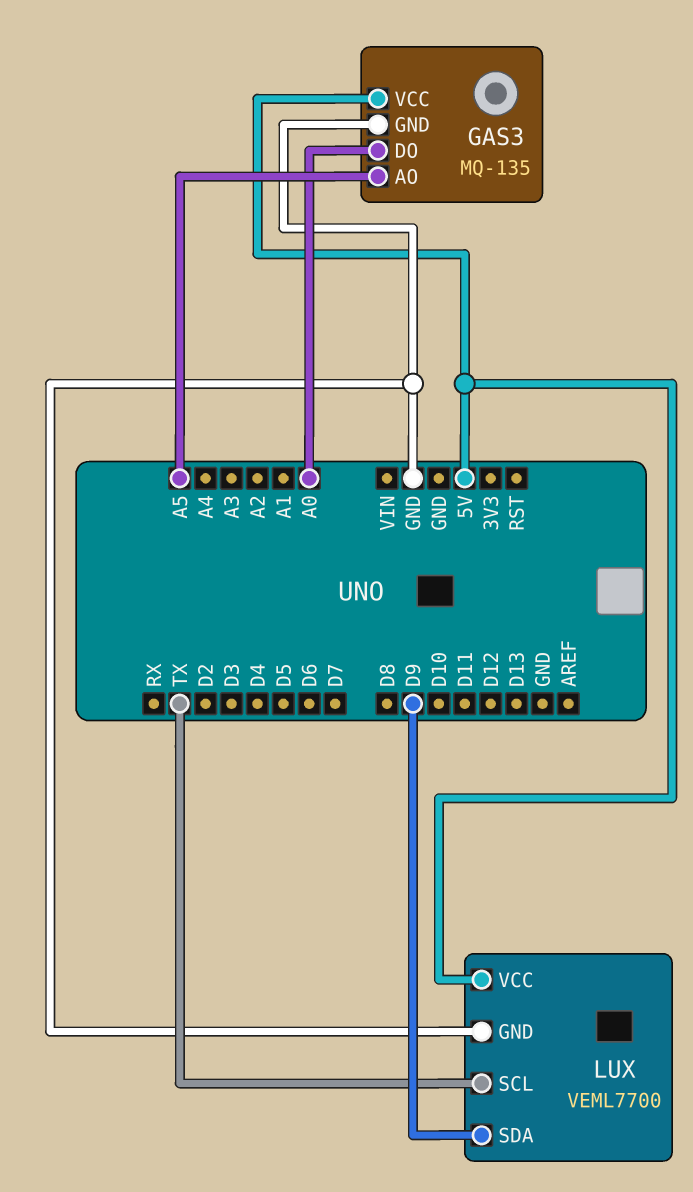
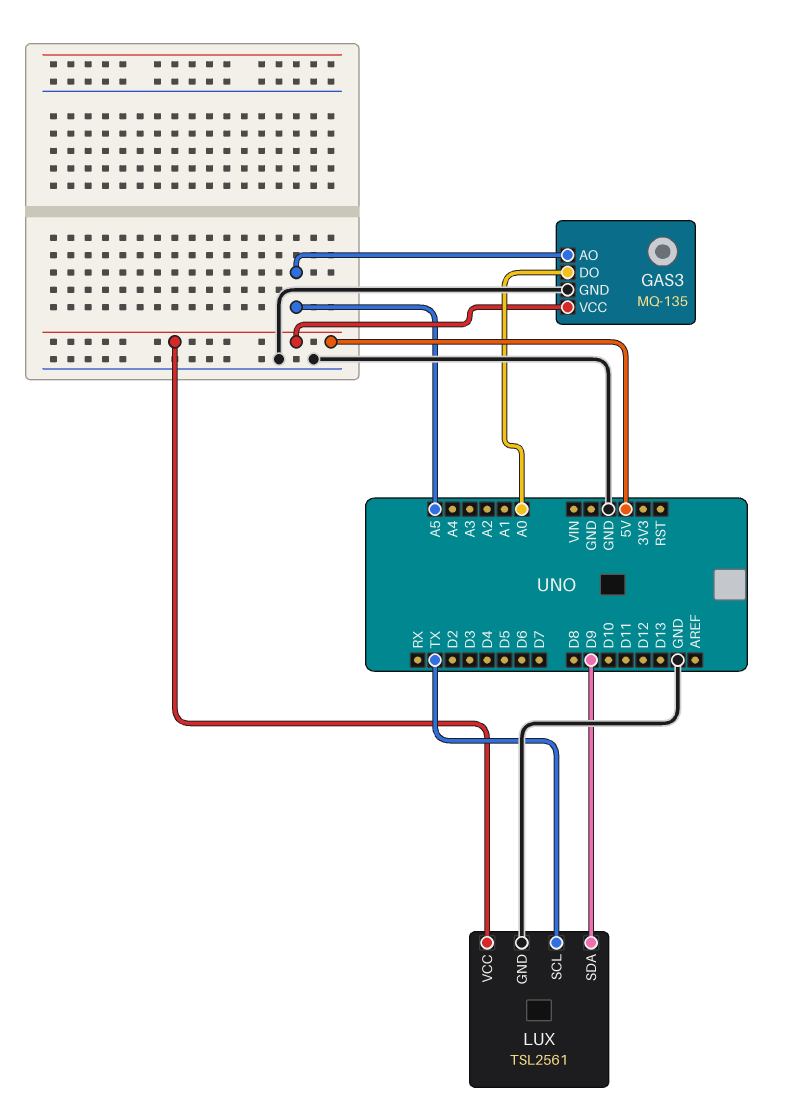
LUX: VEML7700 -> TSL2561

